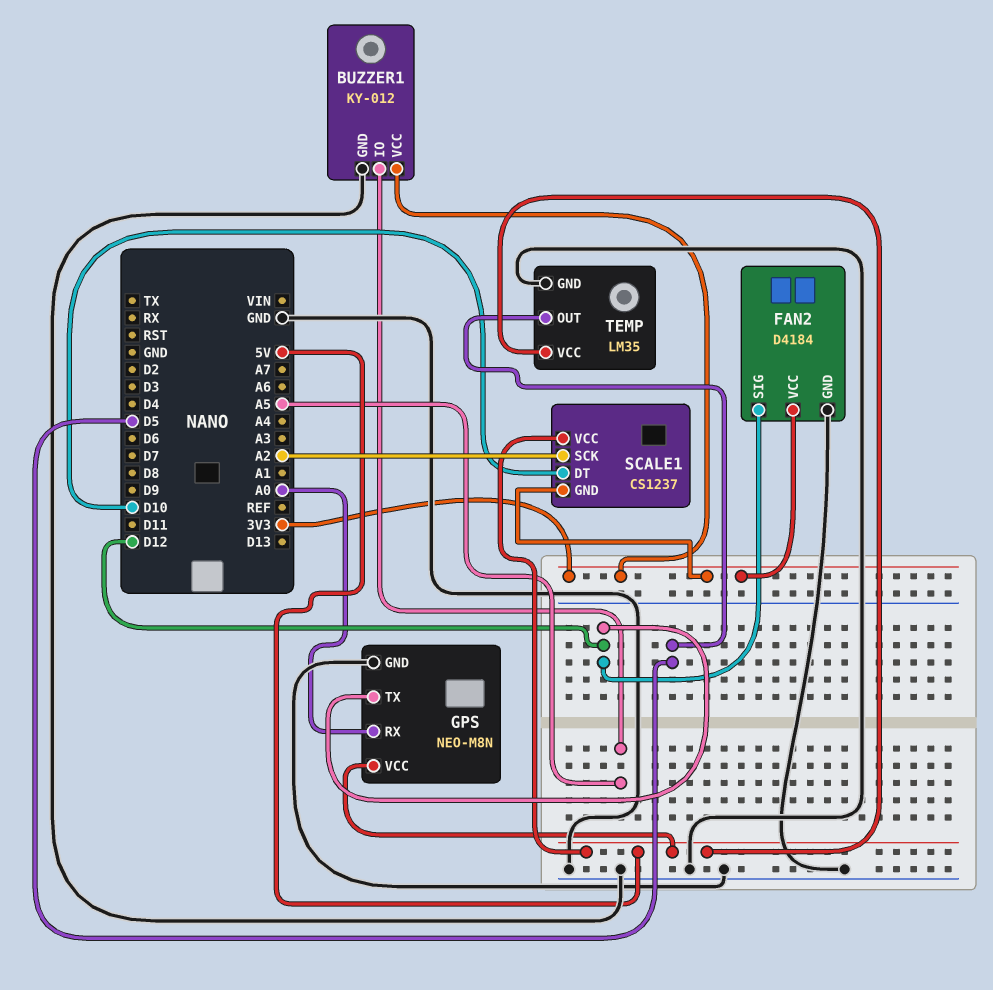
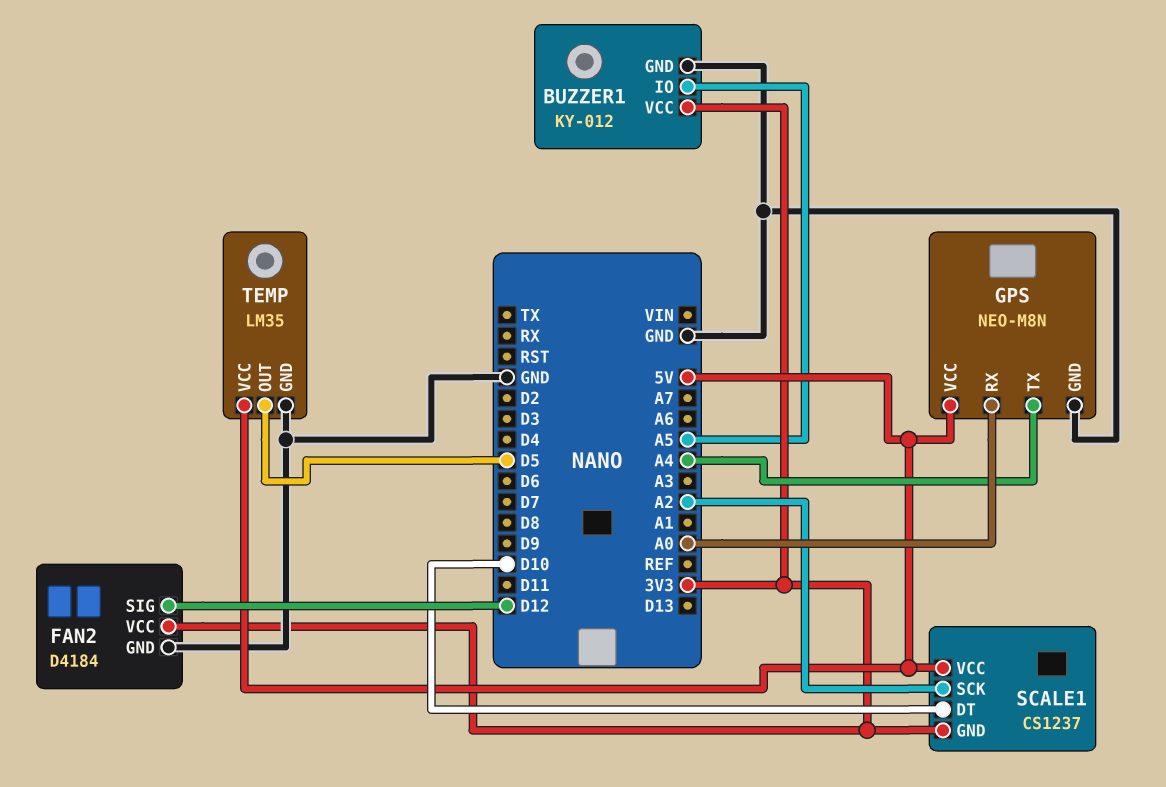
GPS pin TX: D12 -> A4

